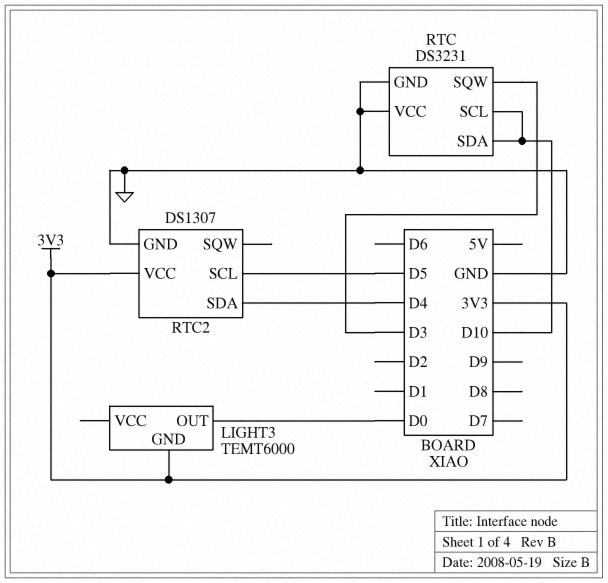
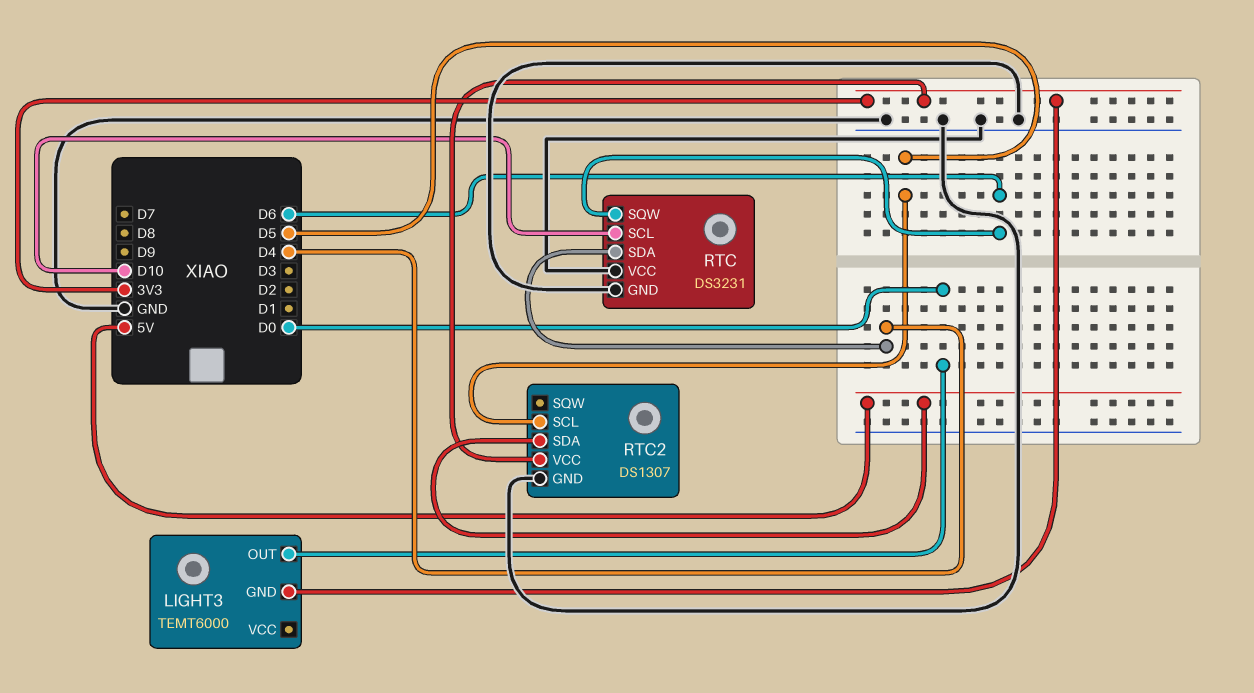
RTC pin SDA: D10 -> D4
RTC pin SQW: D3 -> D6
RTC2 pin SDA: D4 -> 5V

